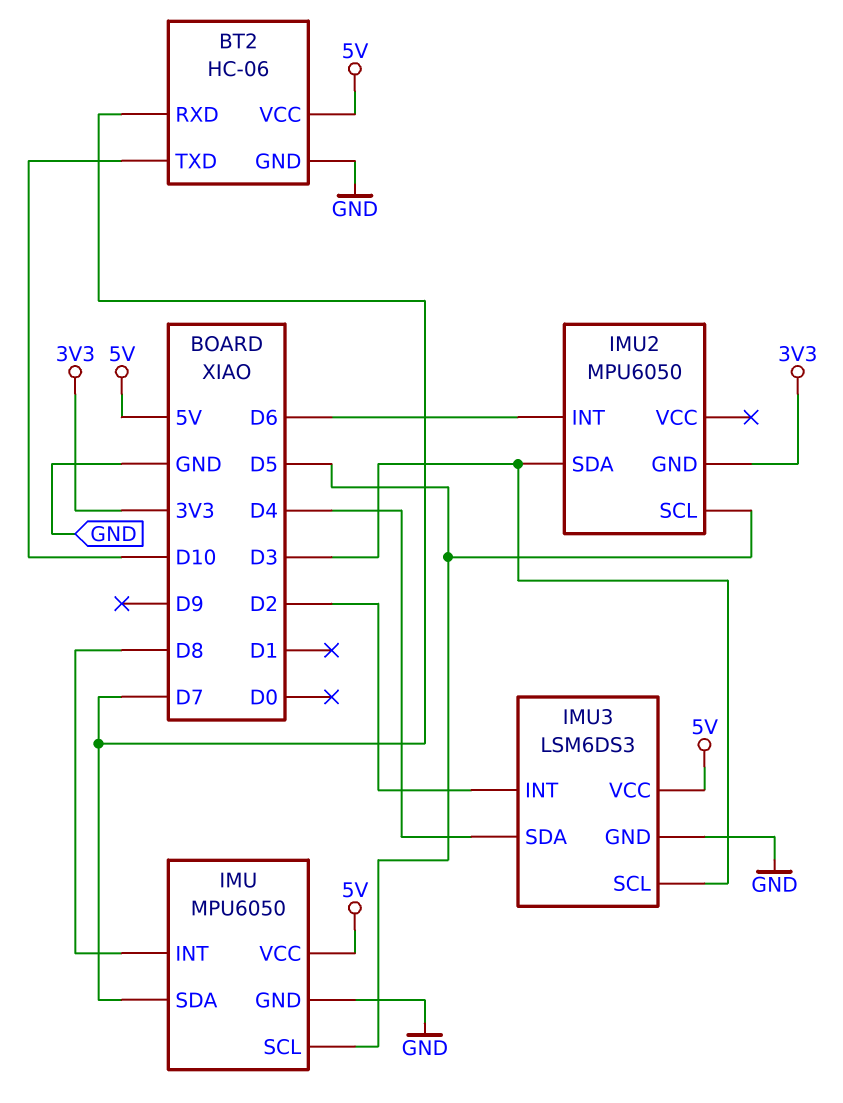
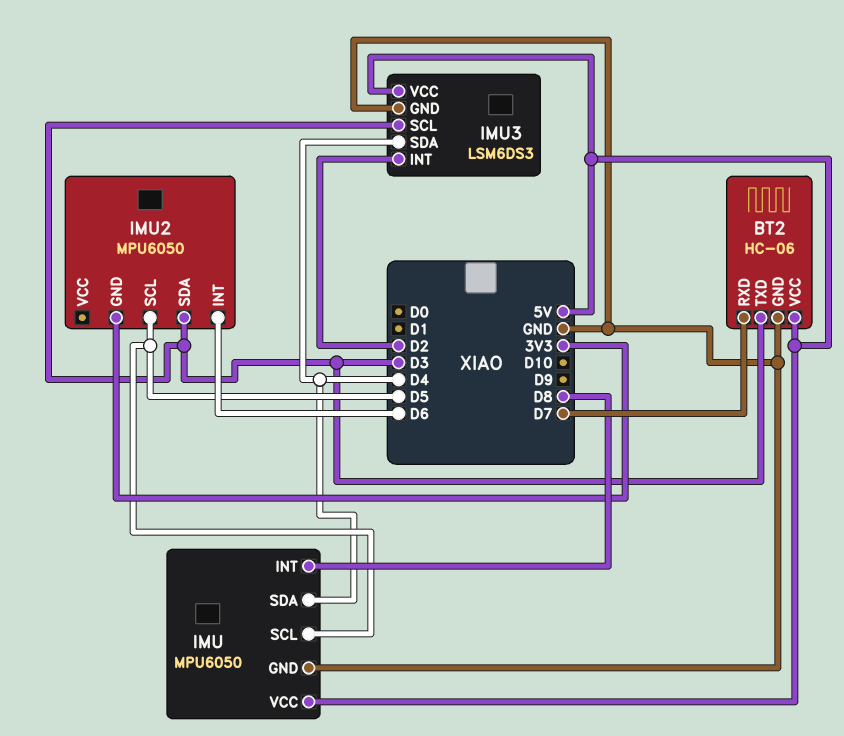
BT2 pin TXD: D10 -> D3
IMU pin SDA: D7 -> D4

